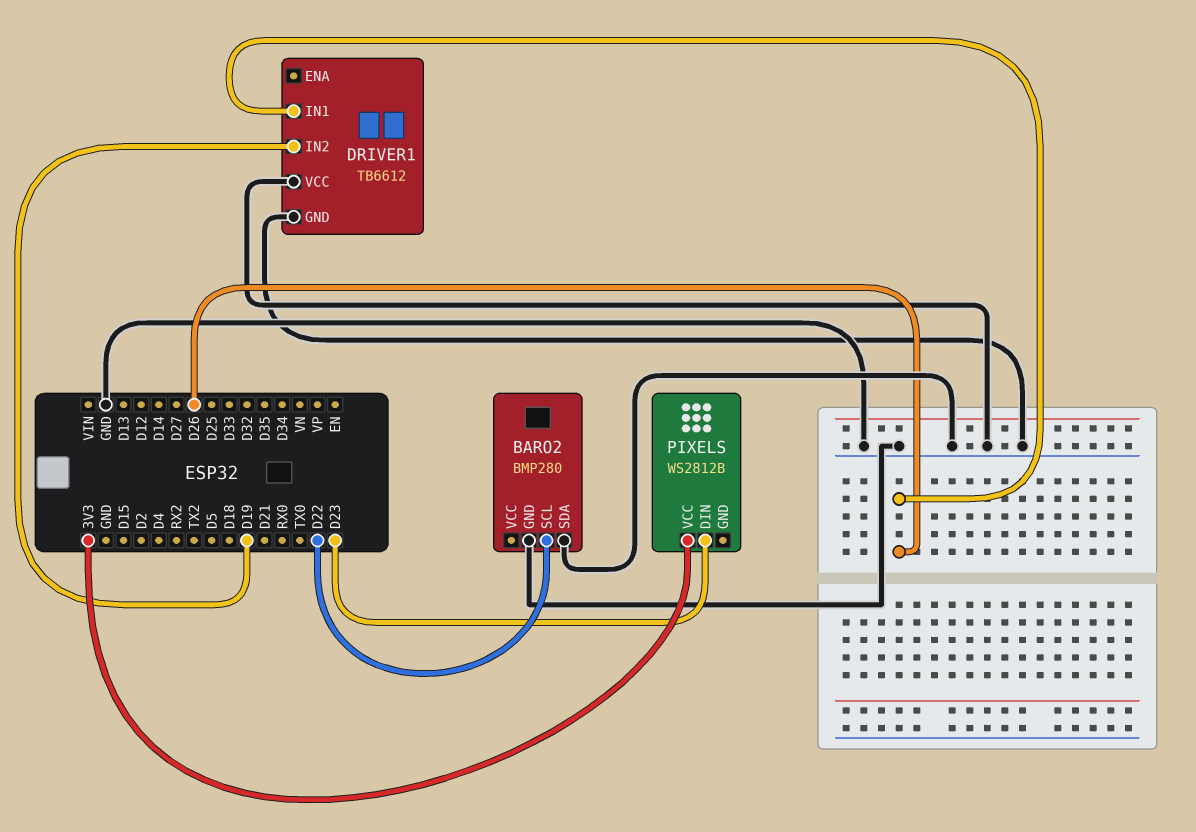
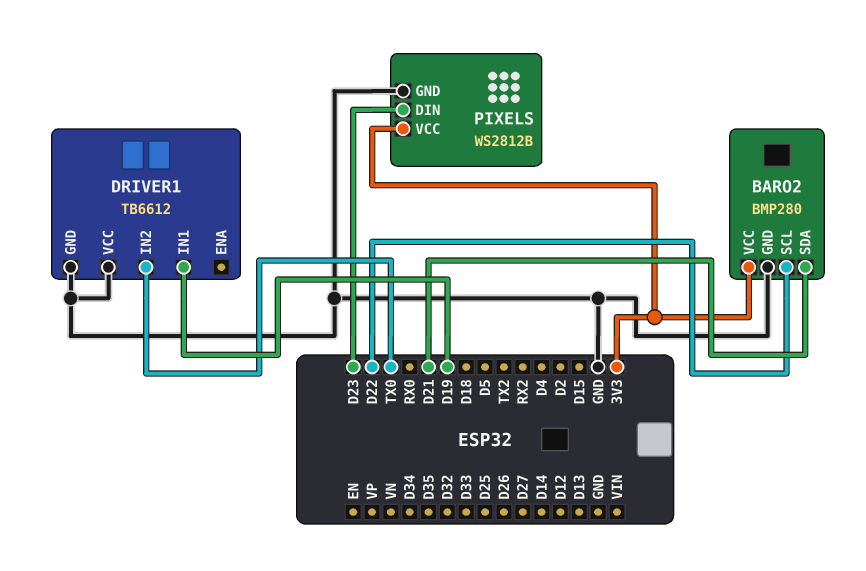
BARO2 pin SDA: GND -> D21
BARO2 pin VCC: none -> 3V3
DRIVER1 pin IN1: D26 -> D19
DRIVER1 pin IN2: D19 -> TX0
PIXELS pin GND: none -> GND

